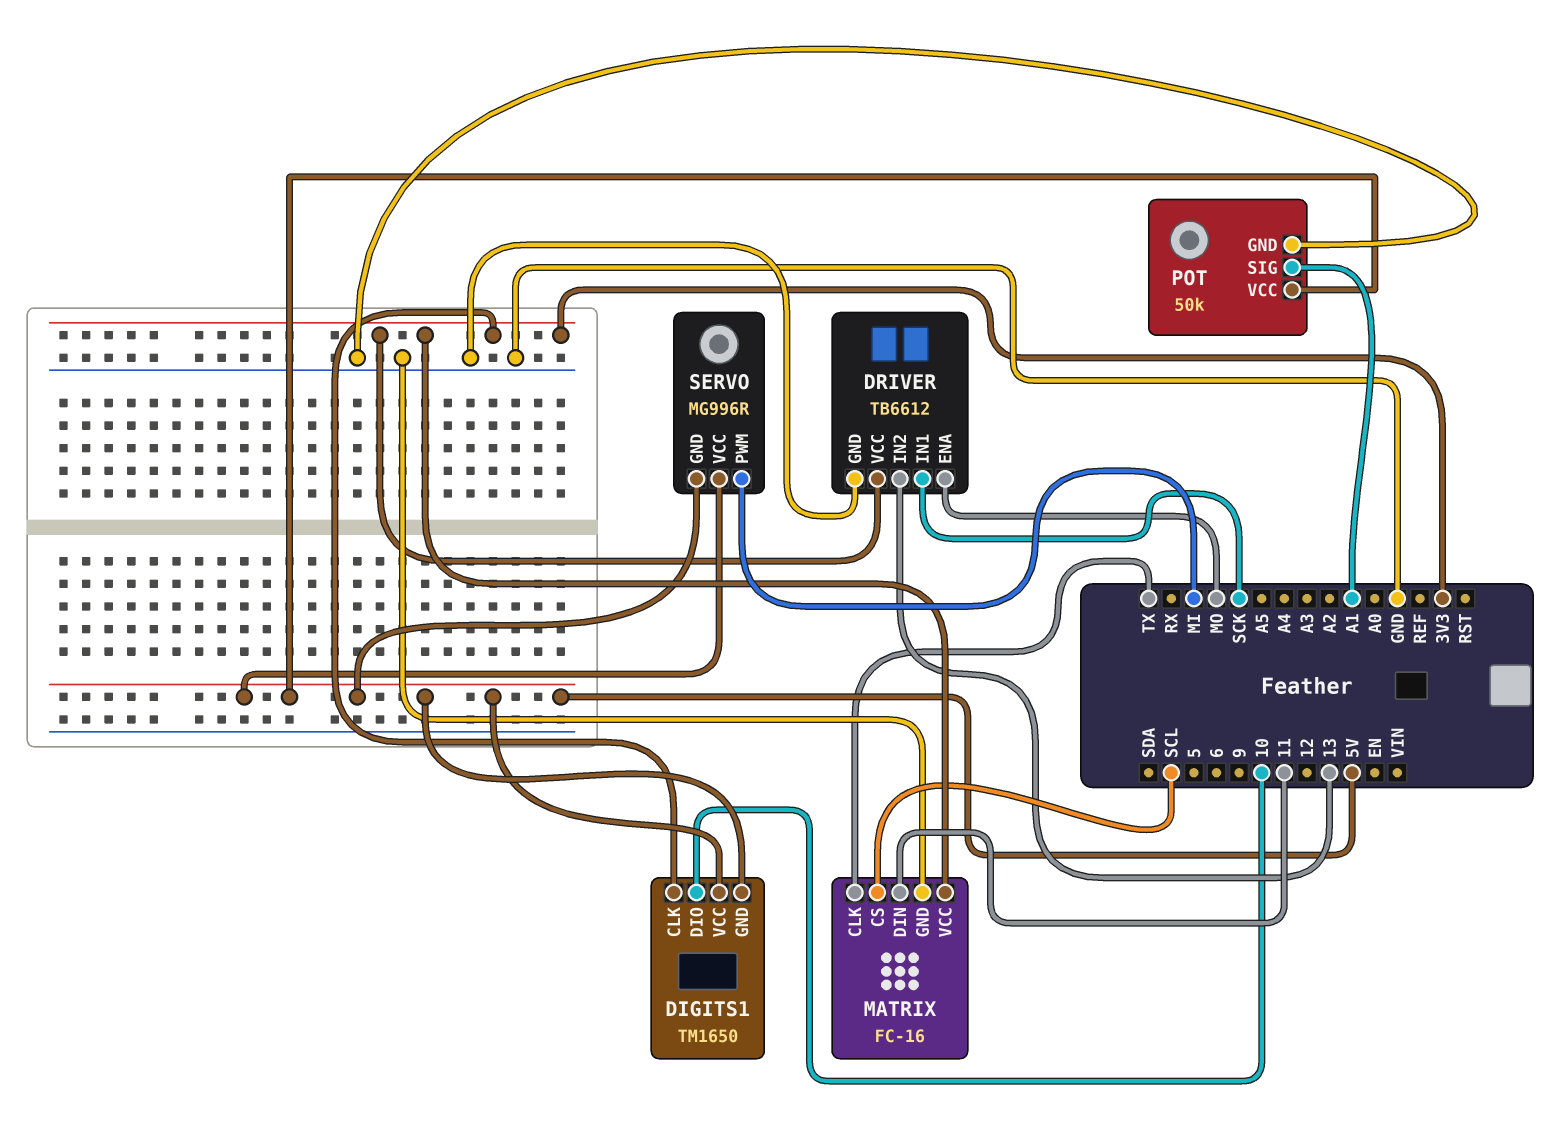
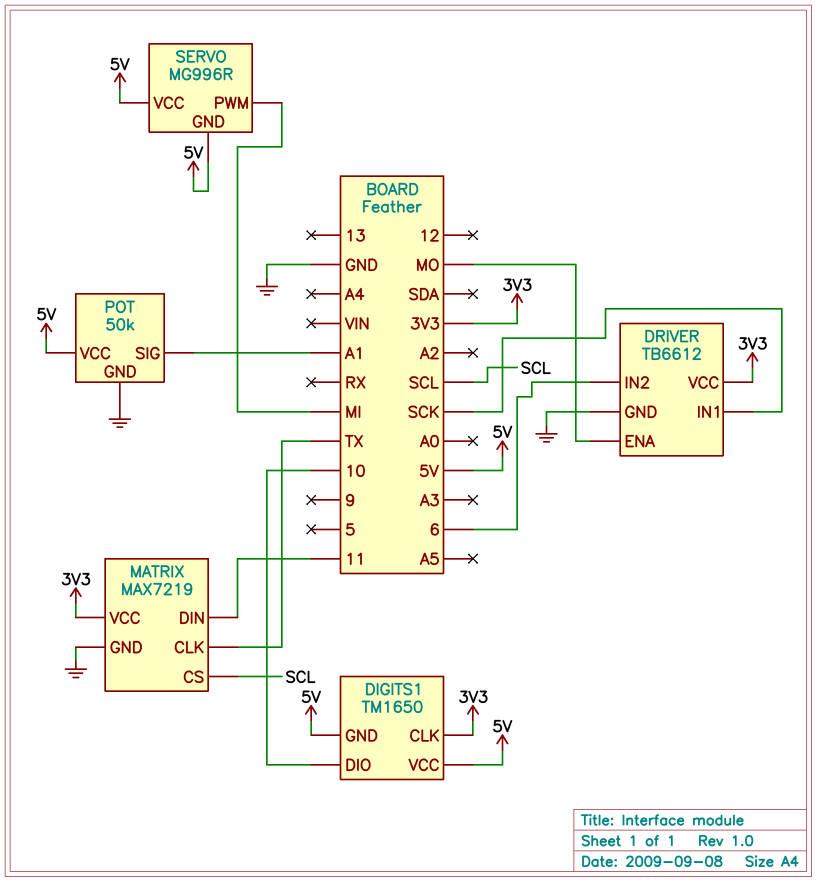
DRIVER pin IN2: 13 -> 6
MATRIX: FC-16 -> MAX7219

